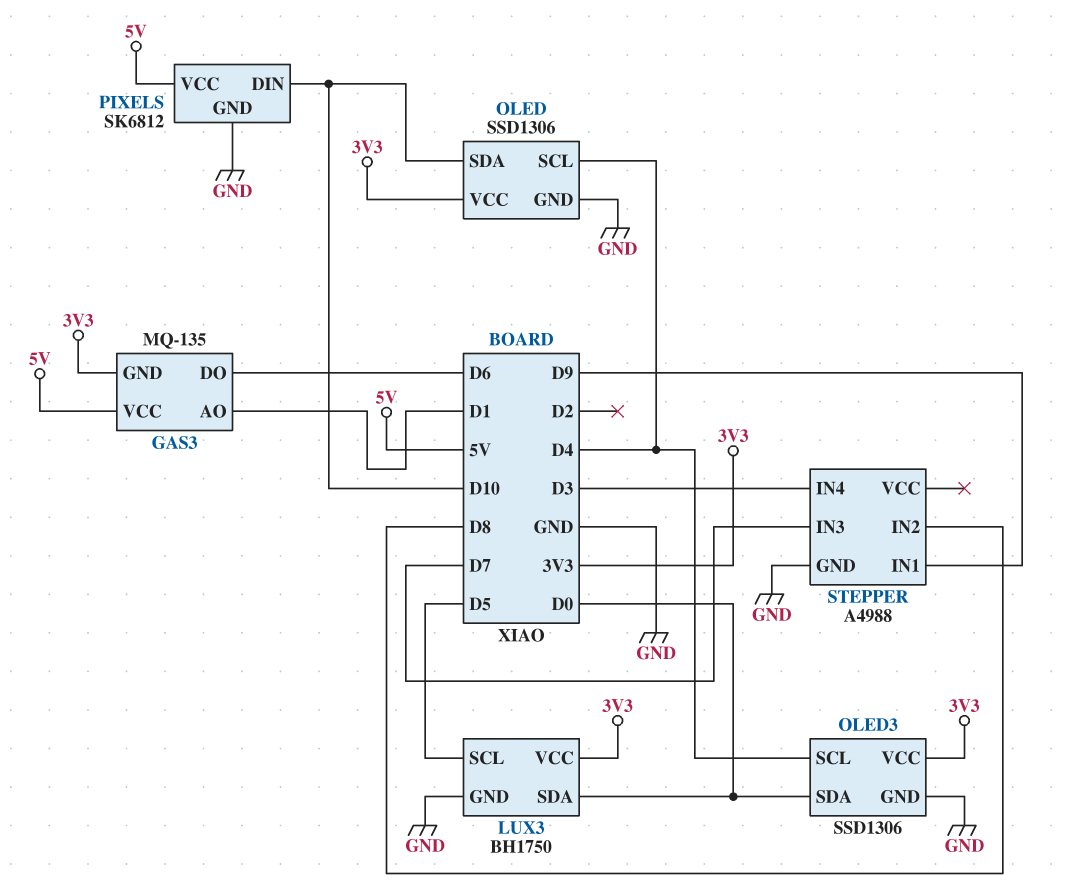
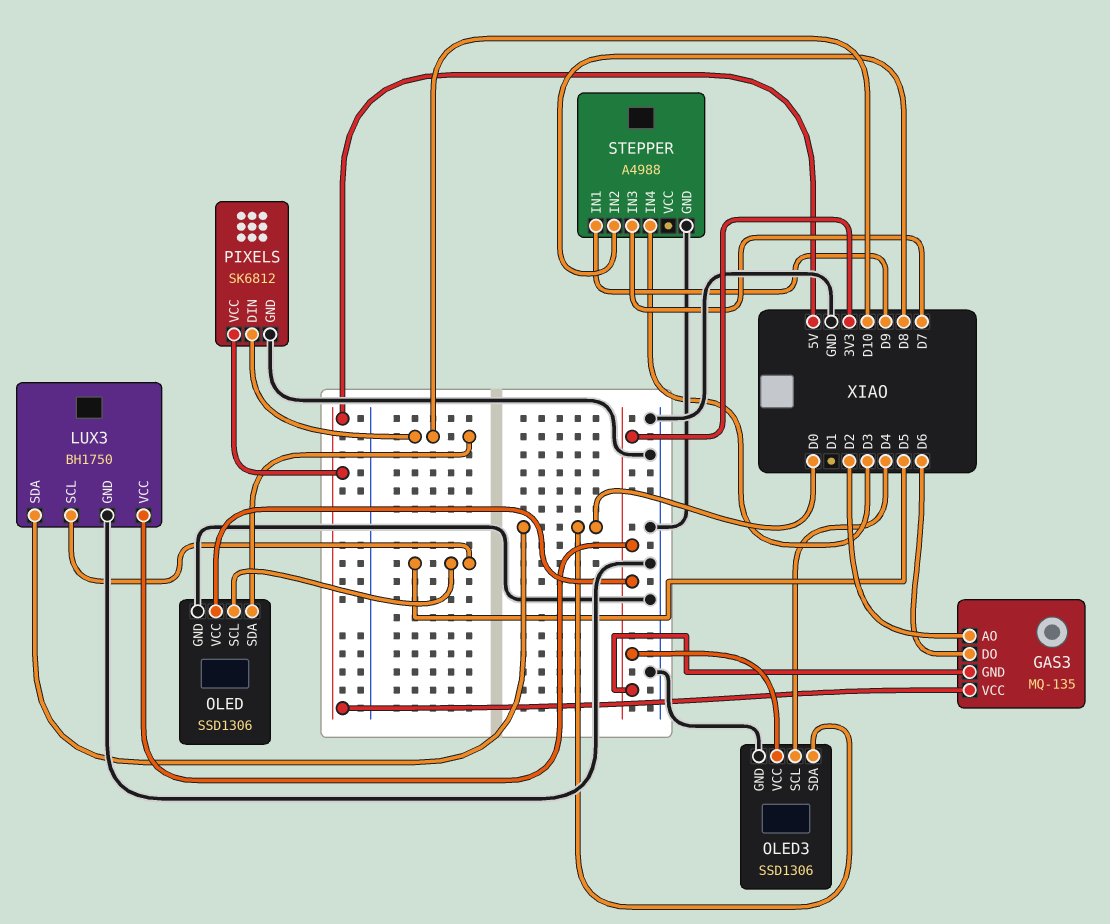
GAS3 pin AO: D1 -> D2
OLED pin SCL: D4 -> D5

